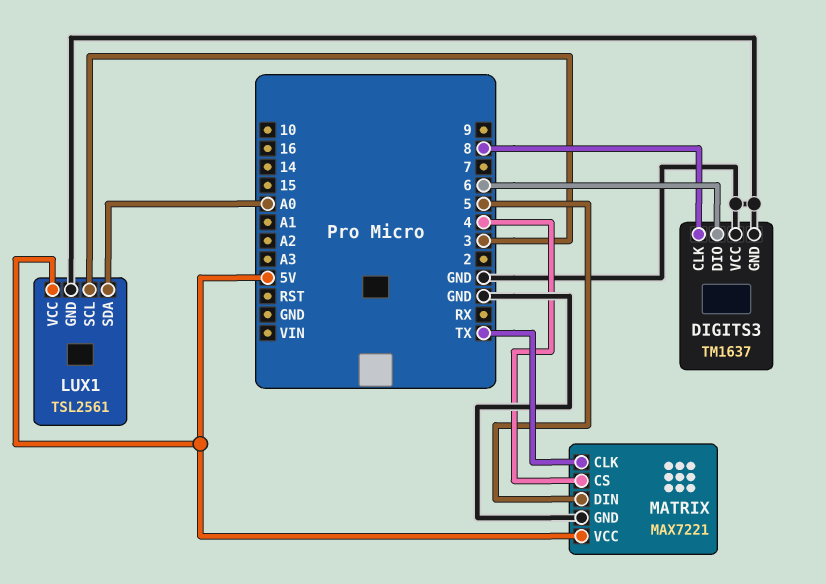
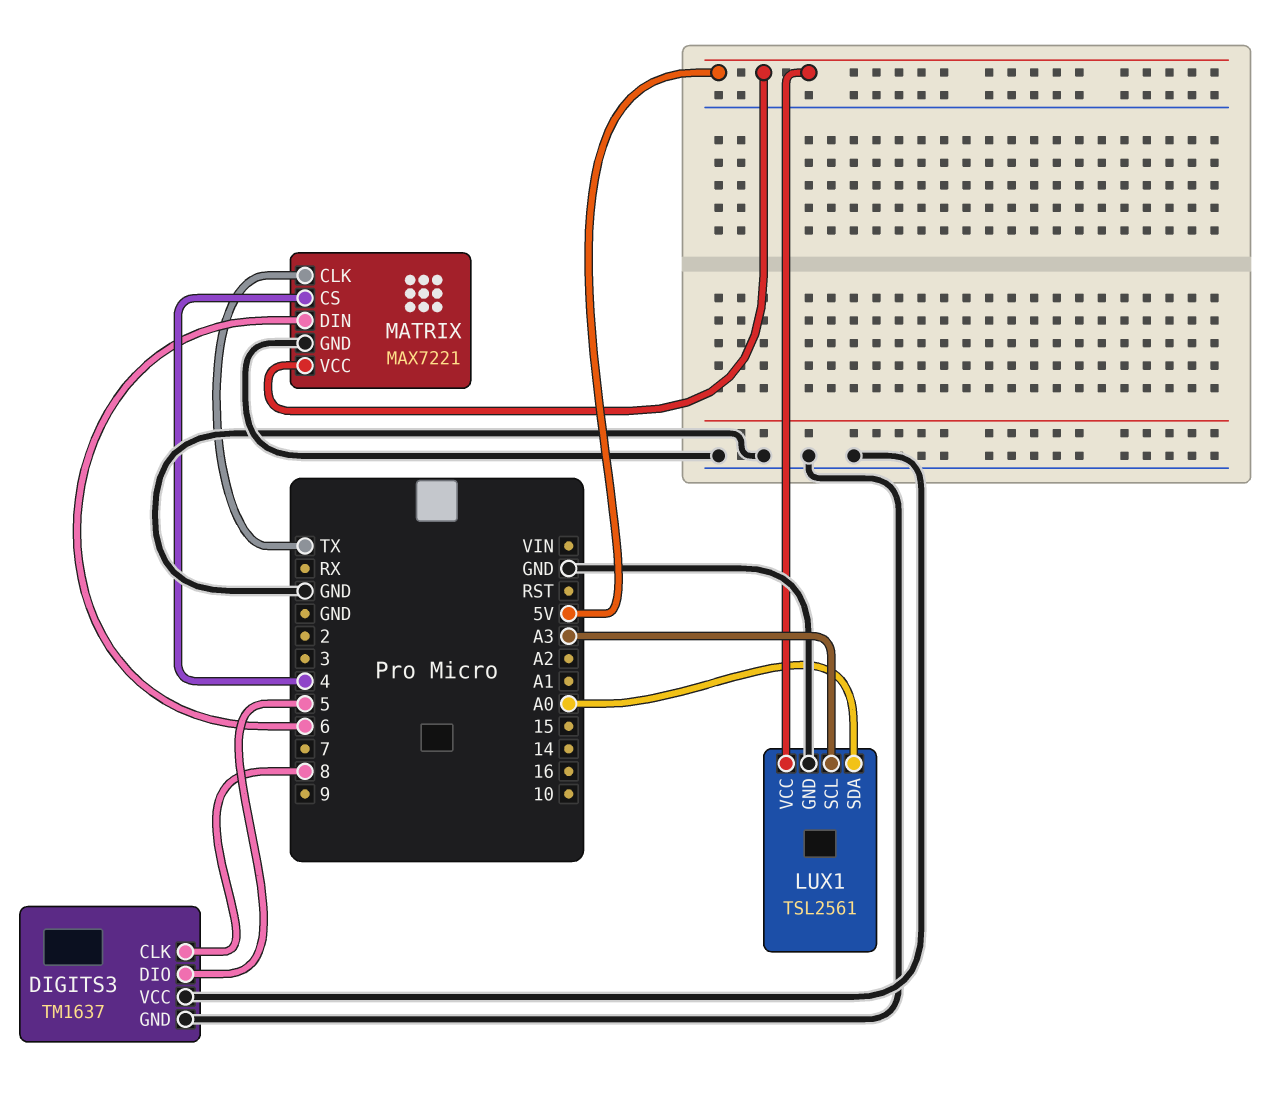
DIGITS3 pin DIO: 6 -> 5
LUX1 pin SCL: 3 -> A3
MATRIX pin DIN: 5 -> 6

